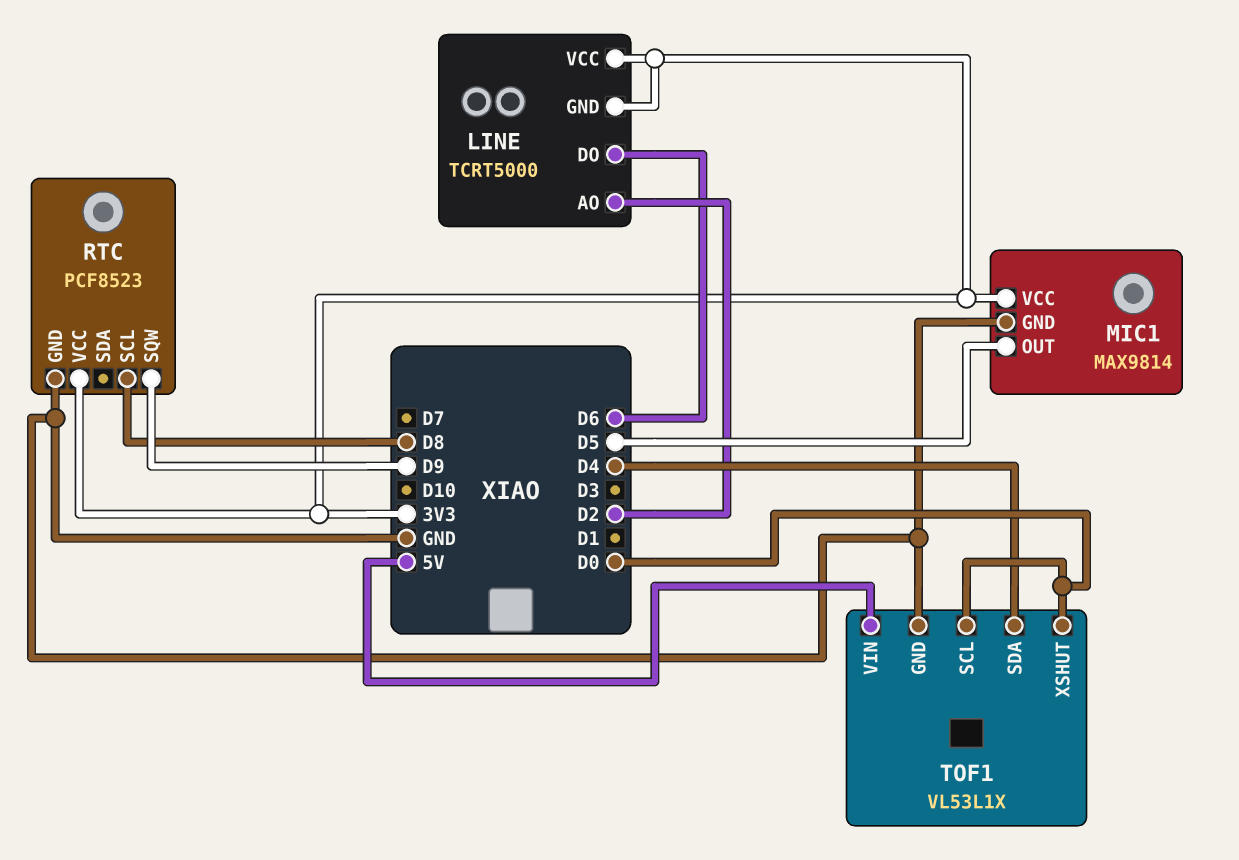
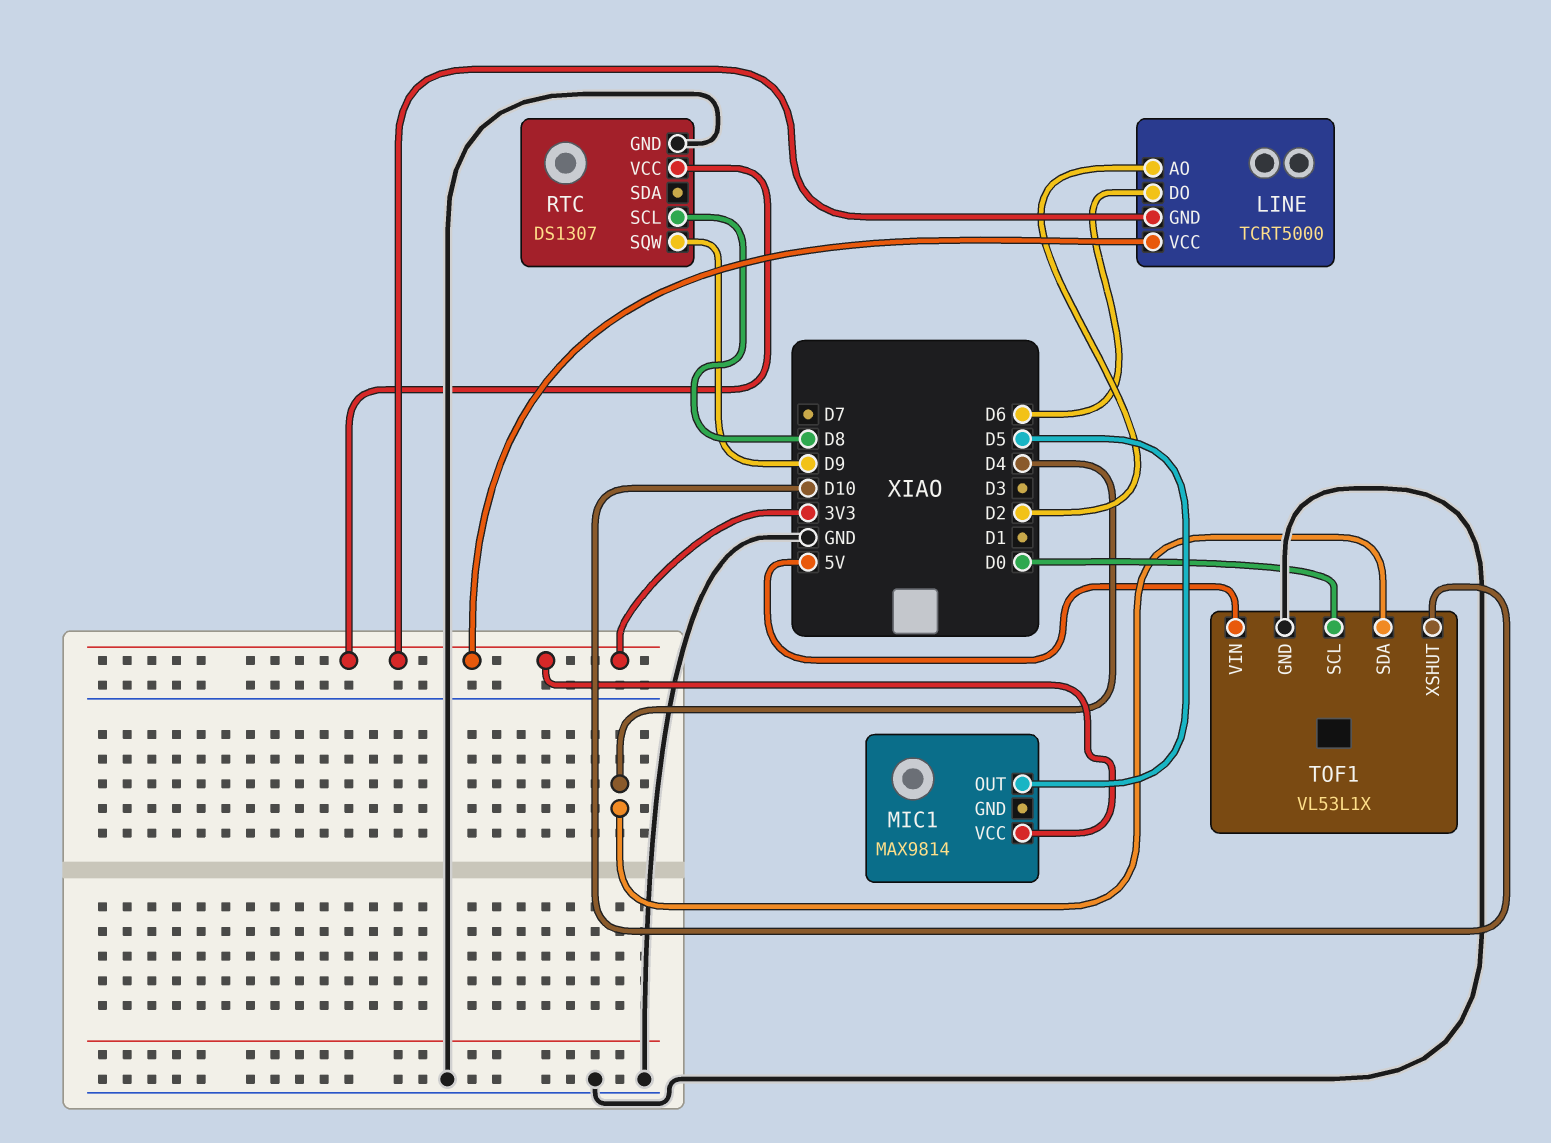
MIC1 pin GND: GND -> none
RTC: PCF8523 -> DS1307
TOF1 pin XSHUT: D0 -> D10

